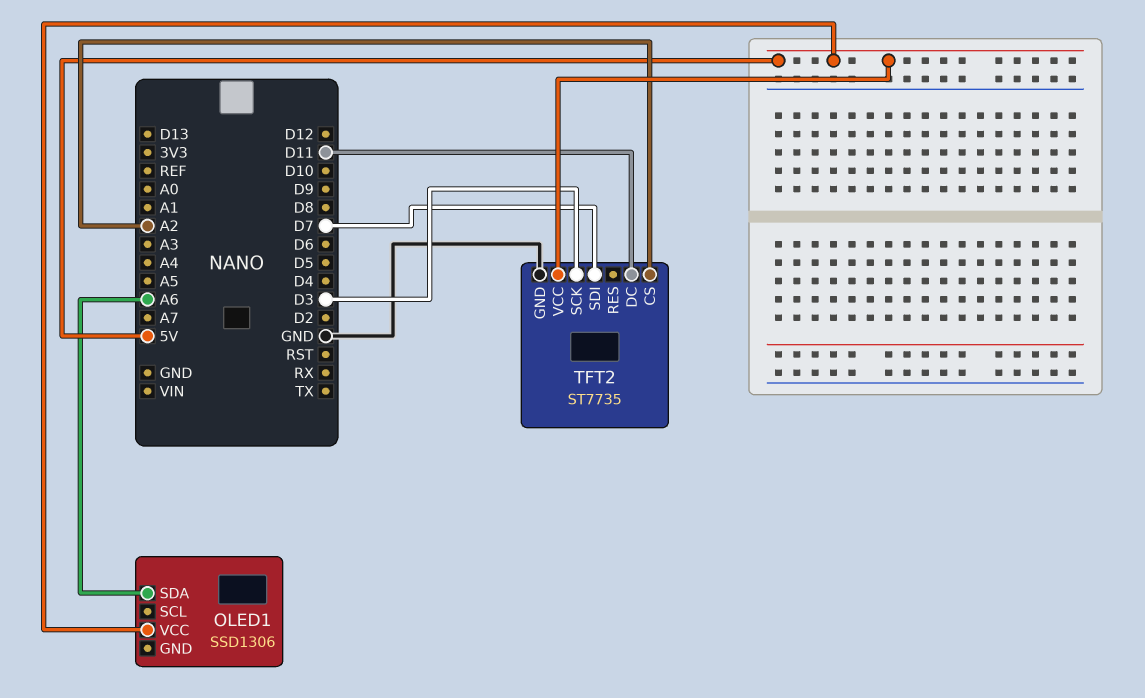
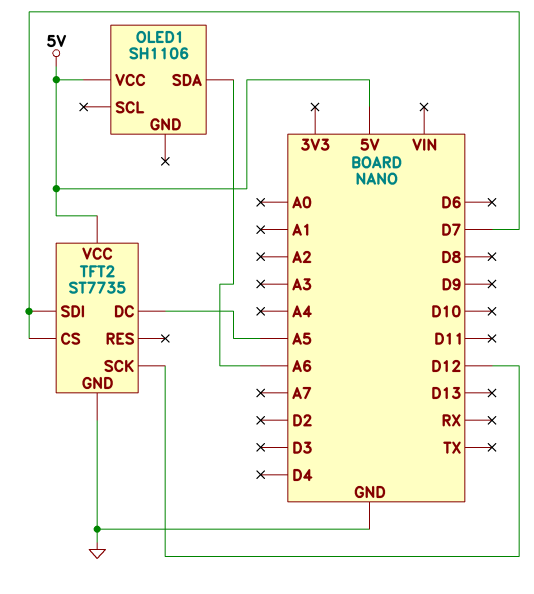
OLED1: SSD1306 -> SH1106
TFT2 pin CS: A2 -> D7
TFT2 pin DC: D11 -> A5
TFT2 pin SCK: D3 -> D12

